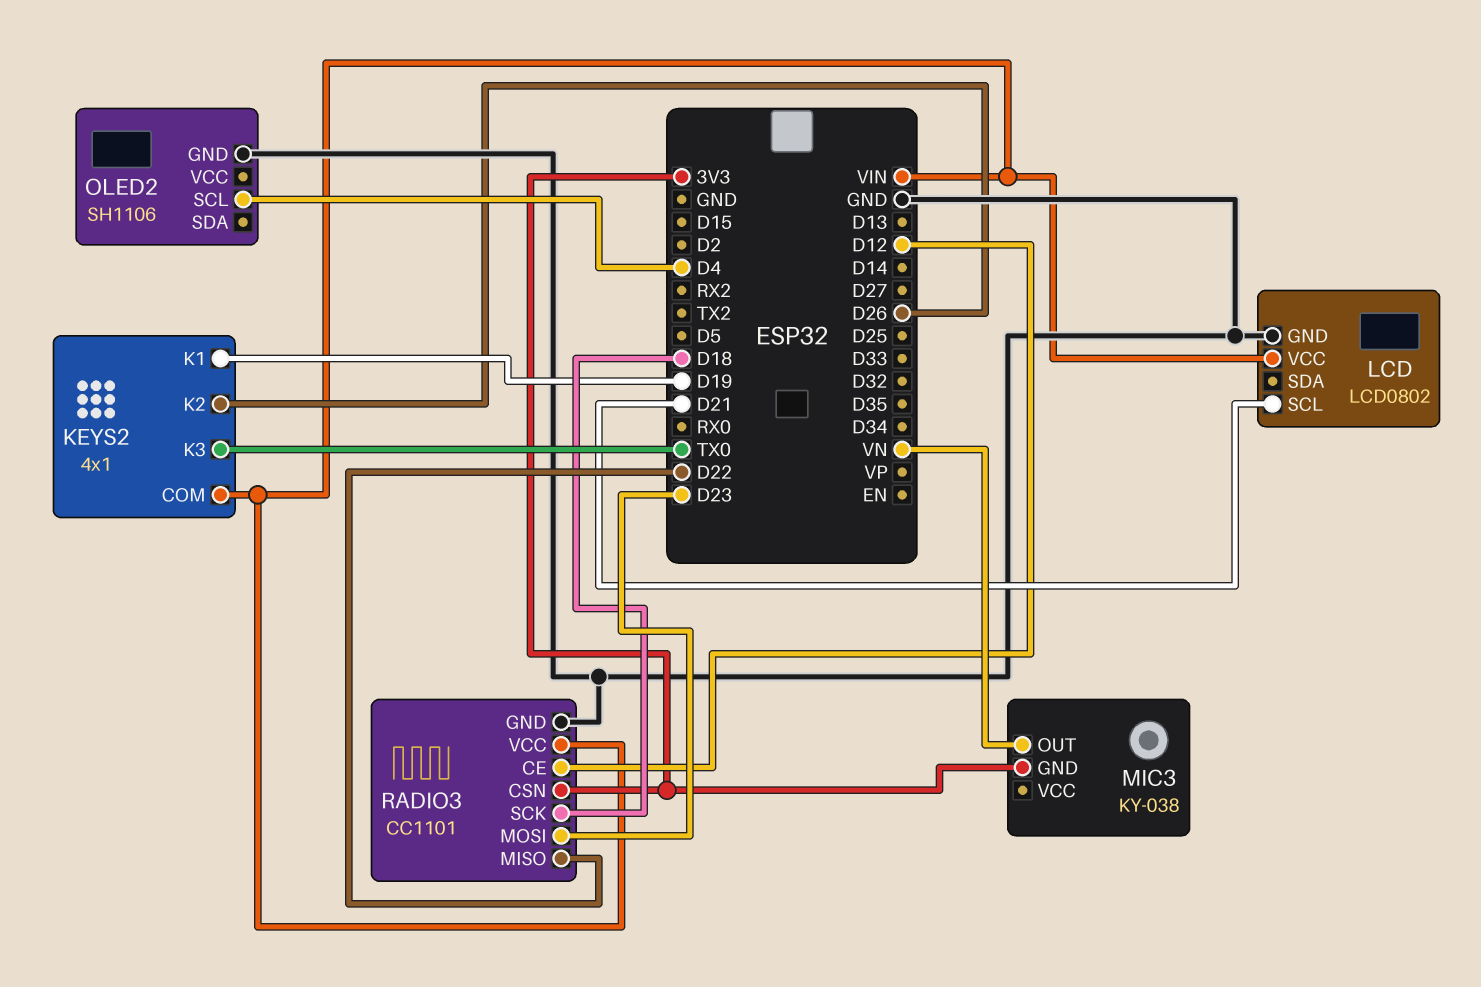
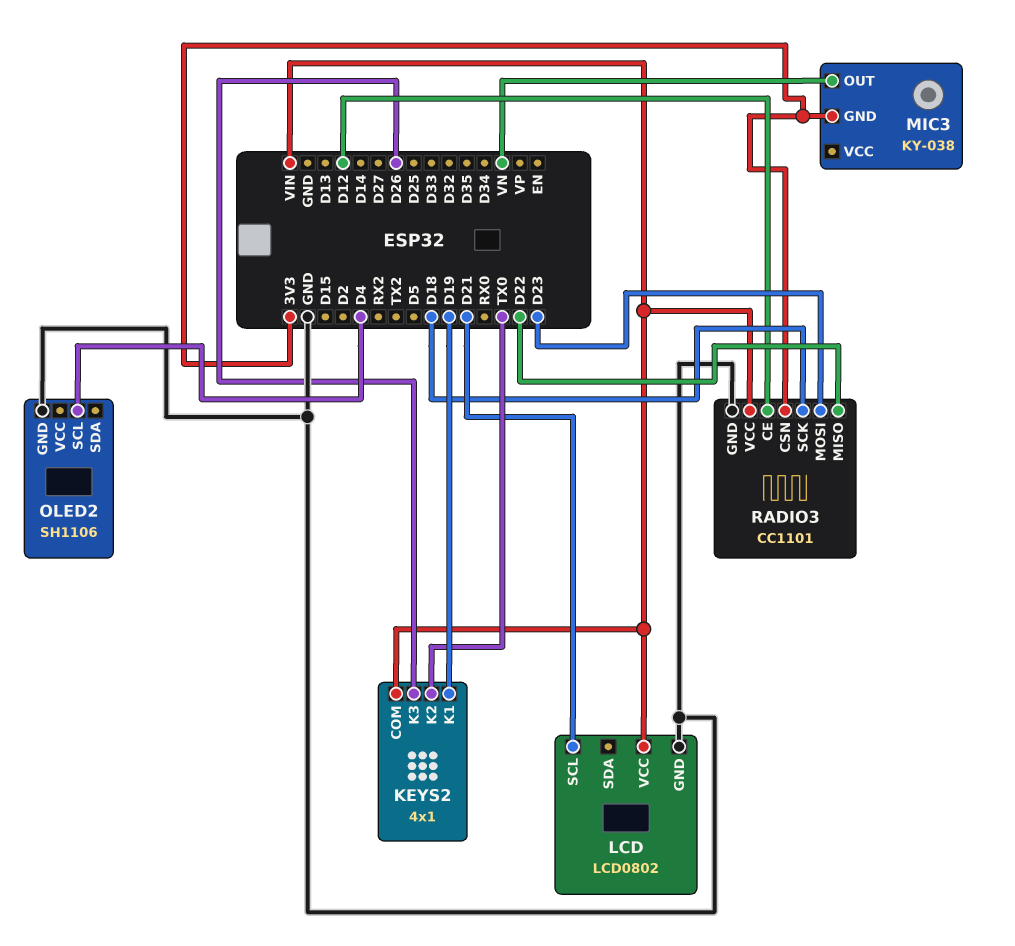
KEYS2 pin K2: D26 -> TX0
KEYS2 pin K3: TX0 -> D26

